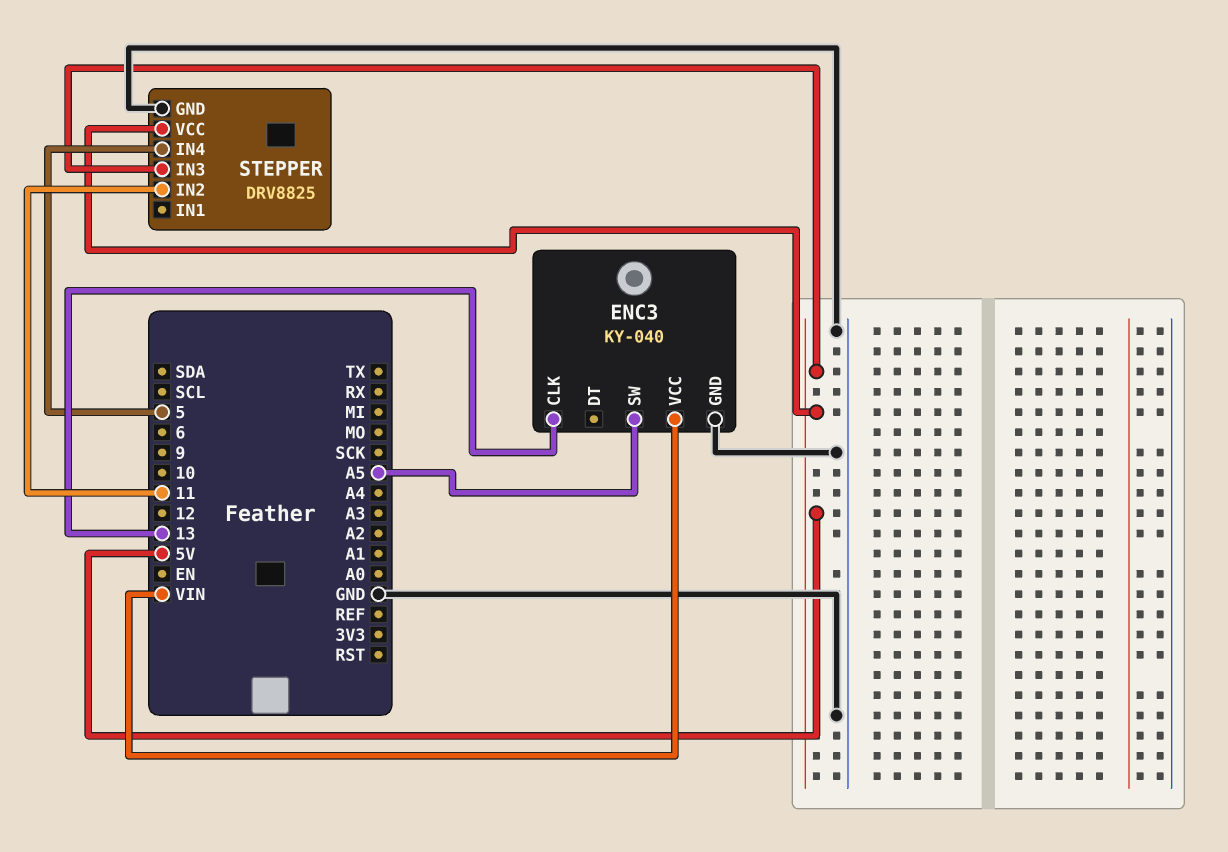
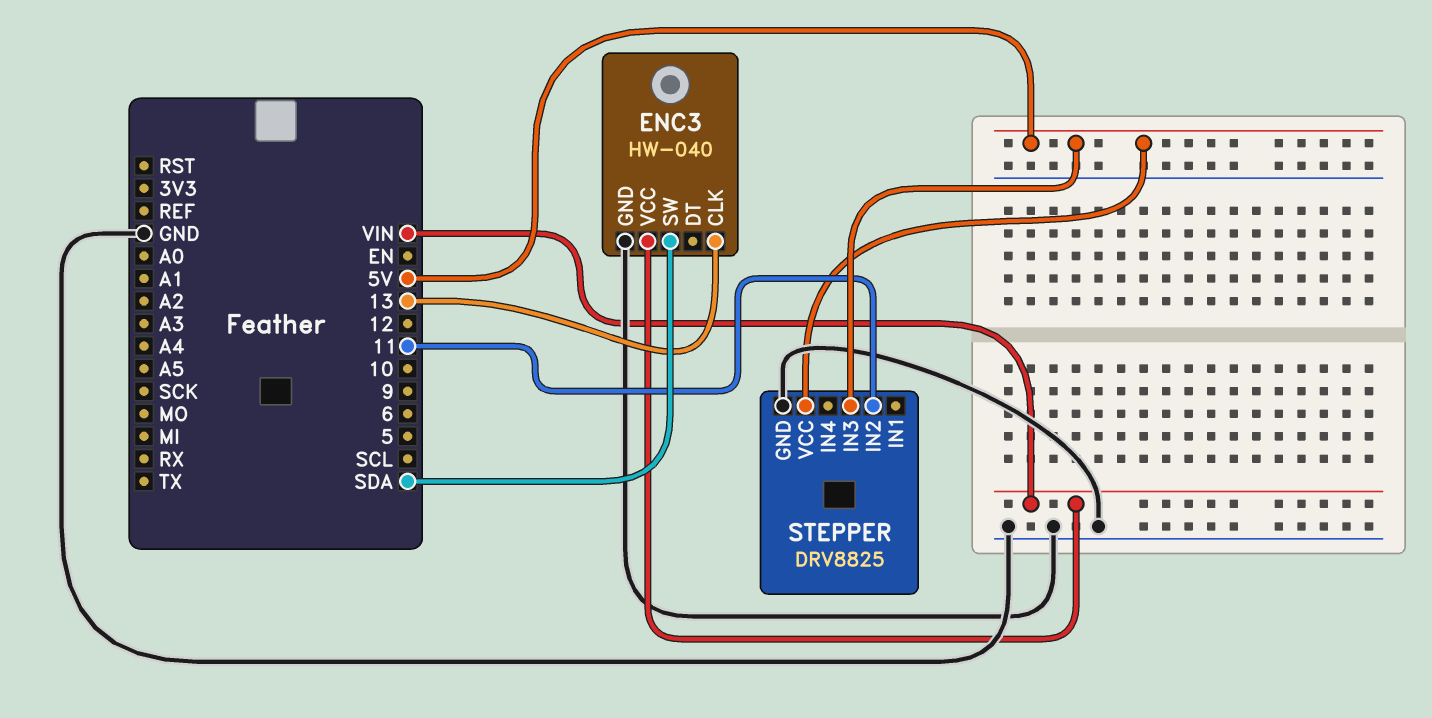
ENC3: KY-040 -> HW-040
ENC3 pin SW: A5 -> SDA
STEPPER pin IN4: 5 -> none

